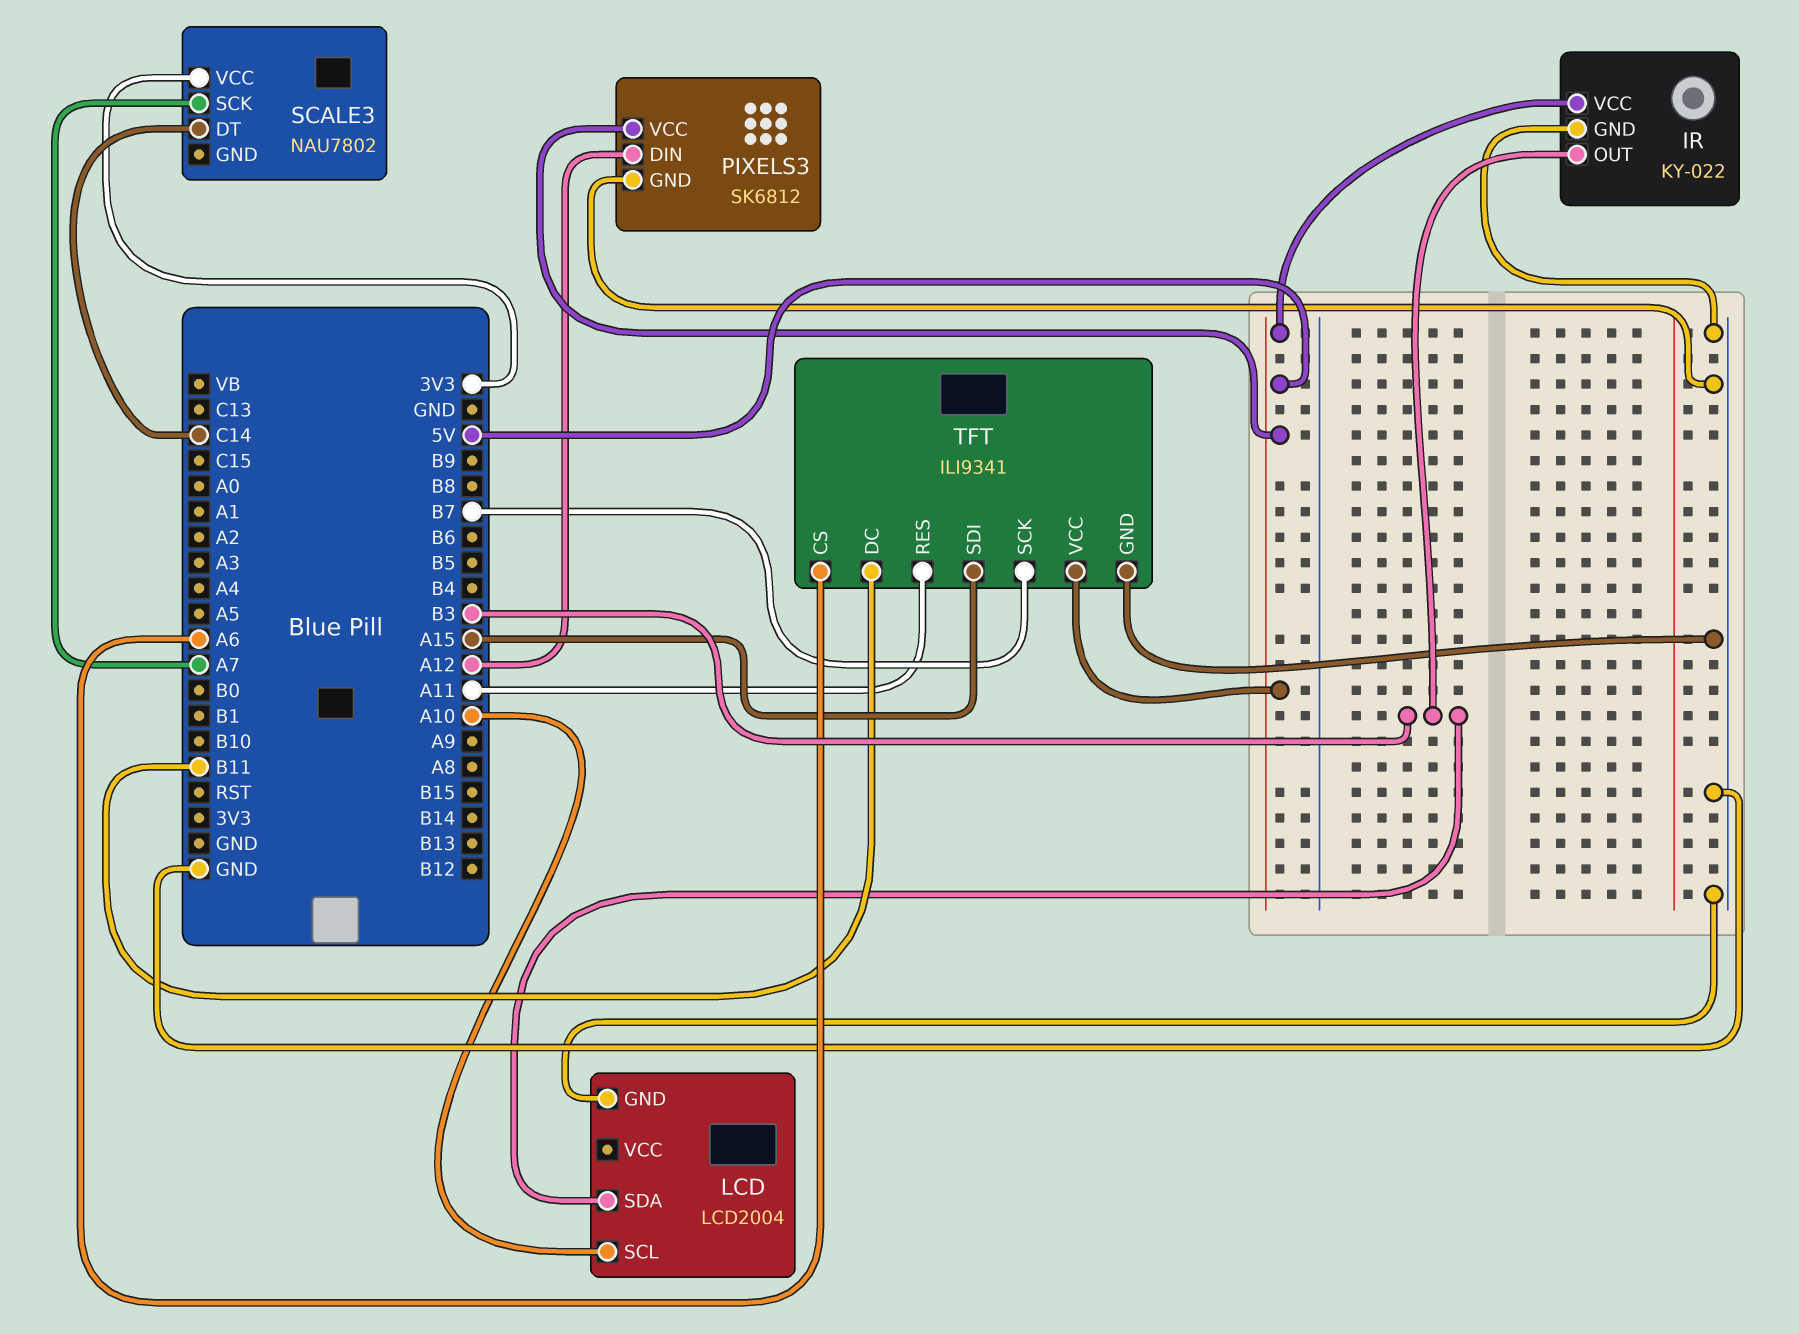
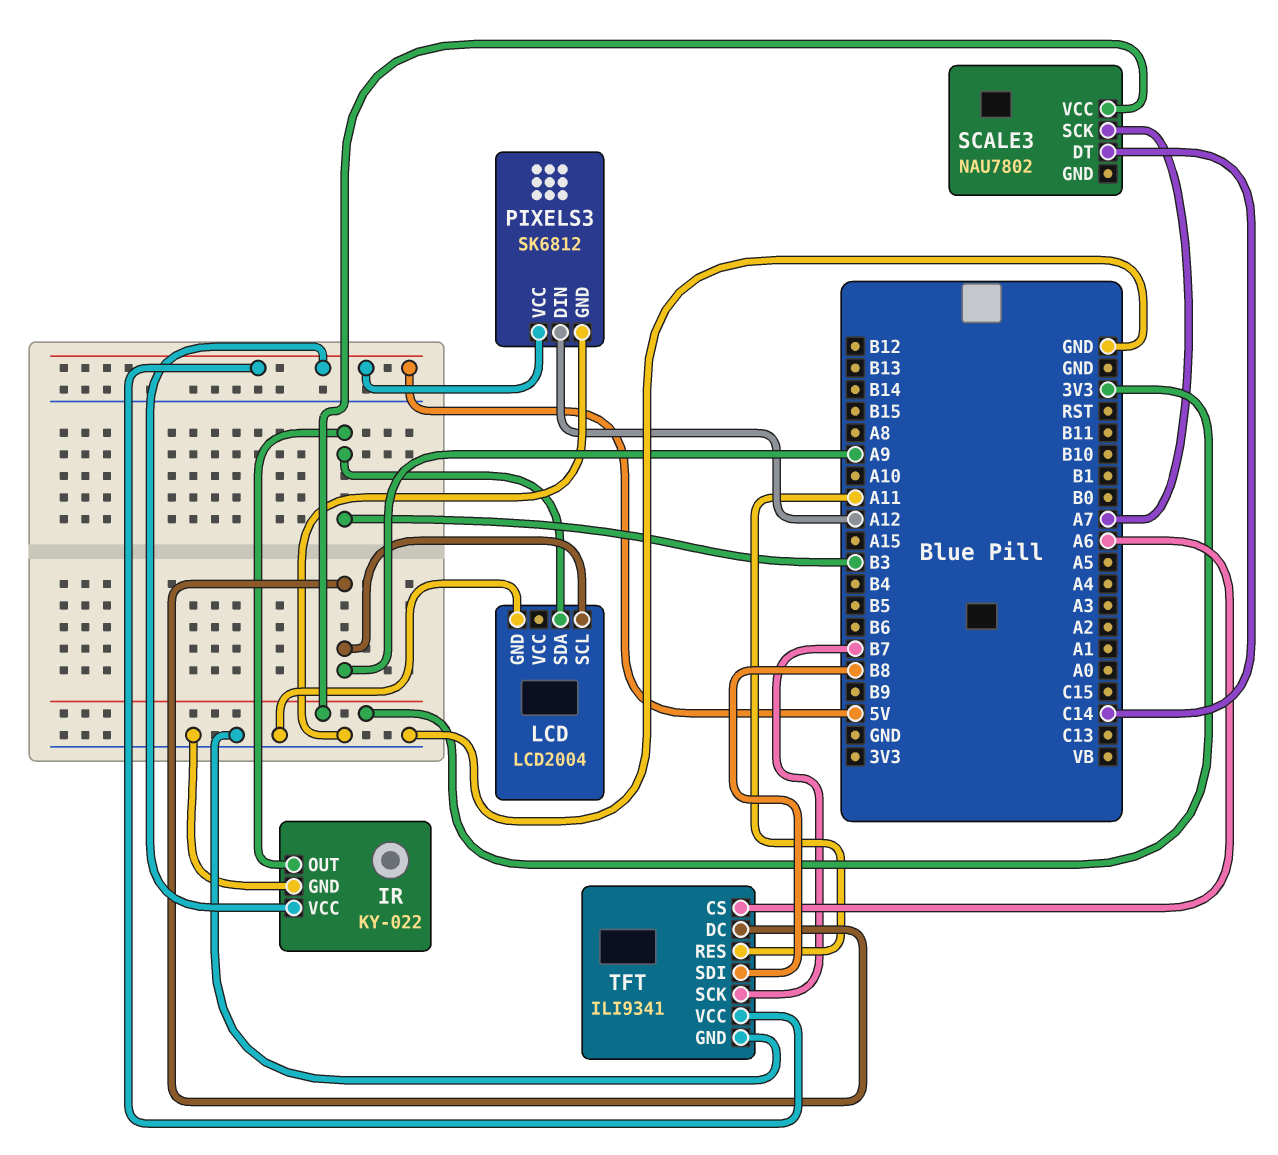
LCD pin SCL: A10 -> A9
TFT pin DC: B11 -> A9
TFT pin SDI: A15 -> B8

